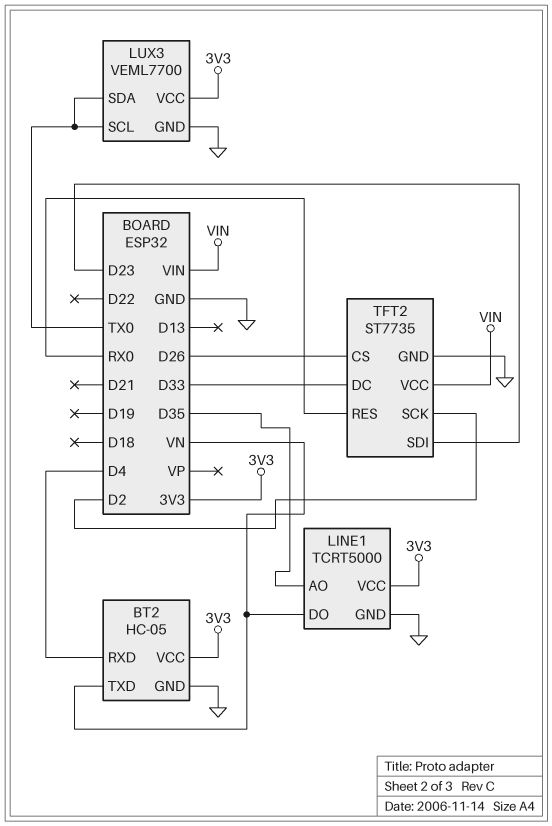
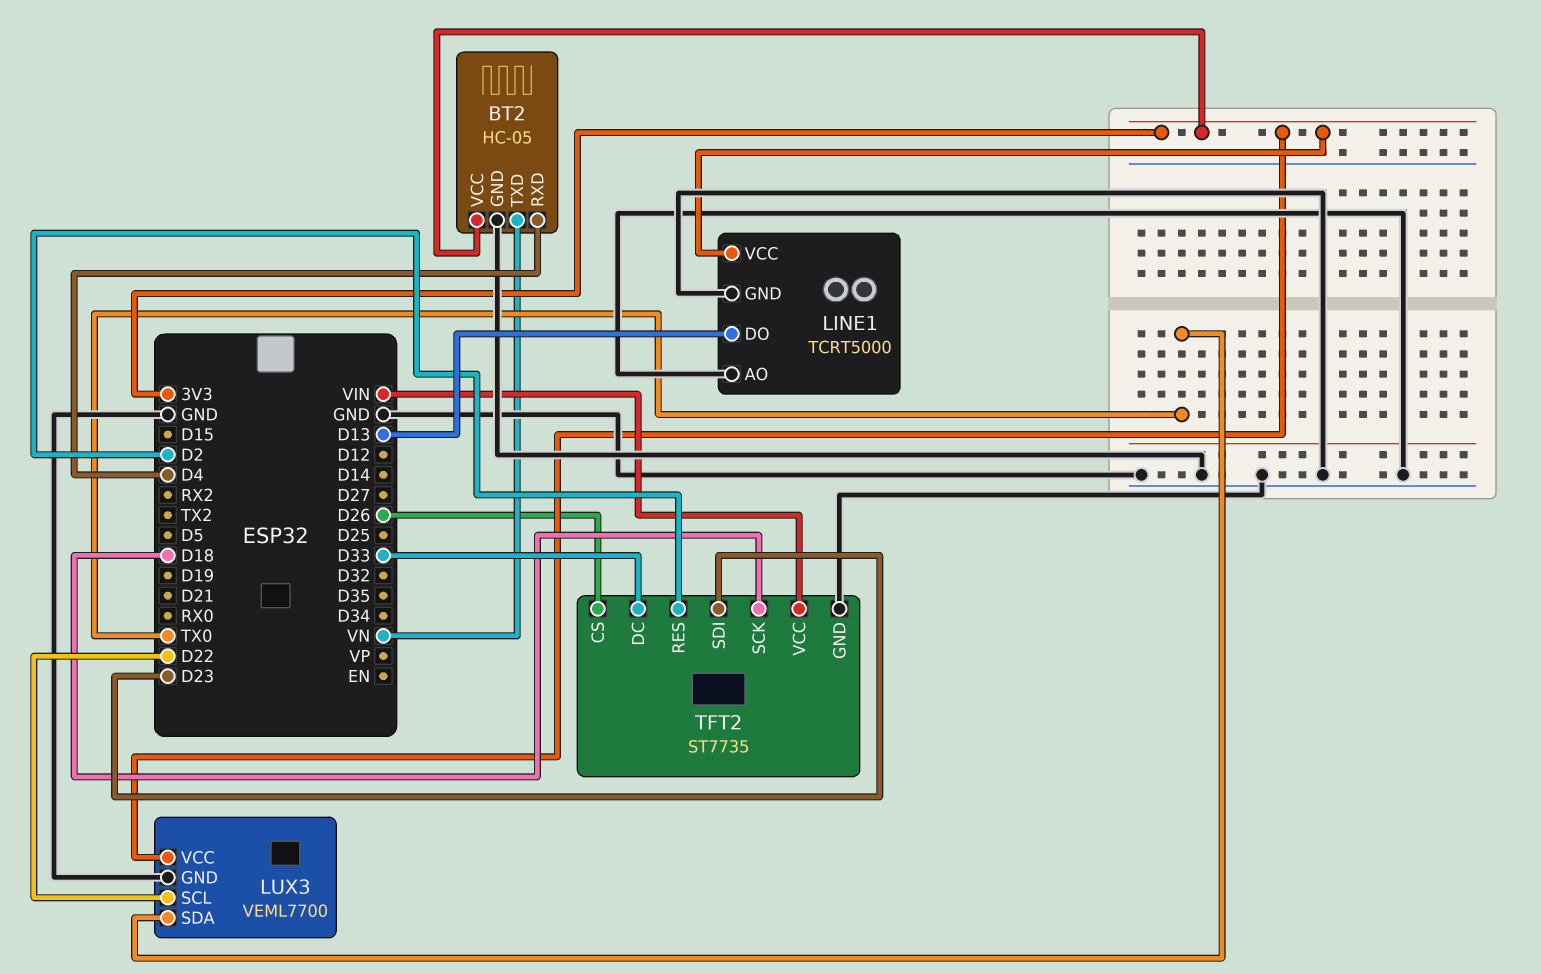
LINE1 pin AO: D35 -> GND
LINE1 pin DO: VN -> D13
LUX3 pin SCL: TX0 -> D22
TFT2 pin RES: RX0 -> D2
TFT2 pin SCK: D2 -> D18

